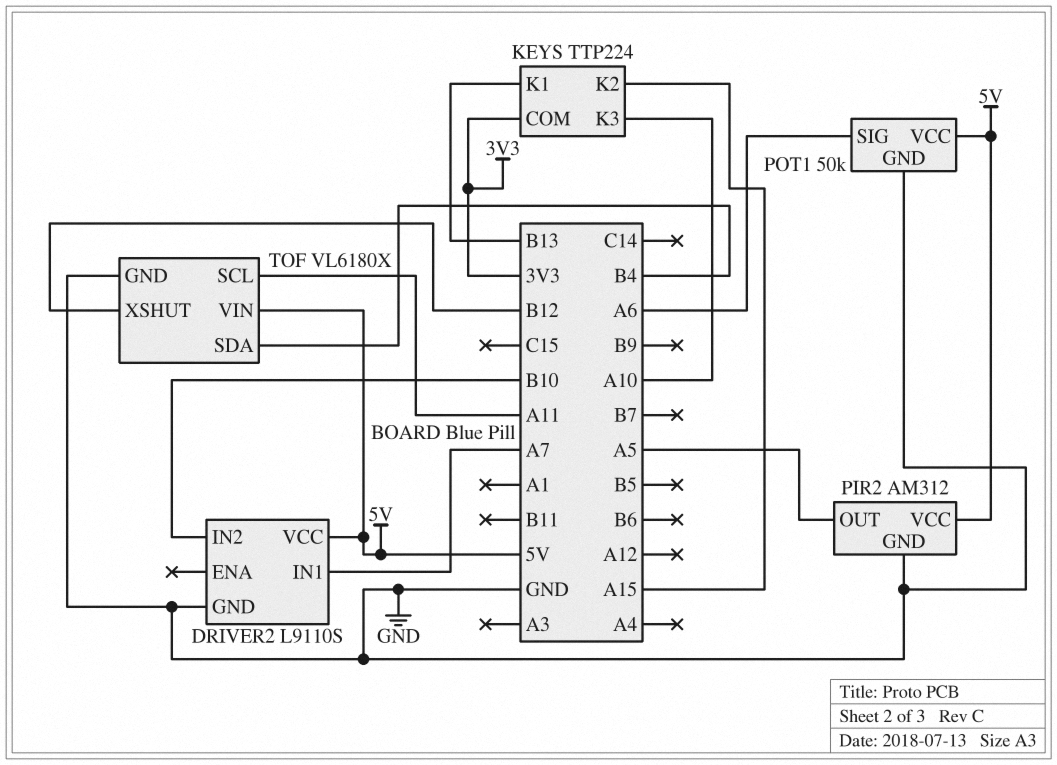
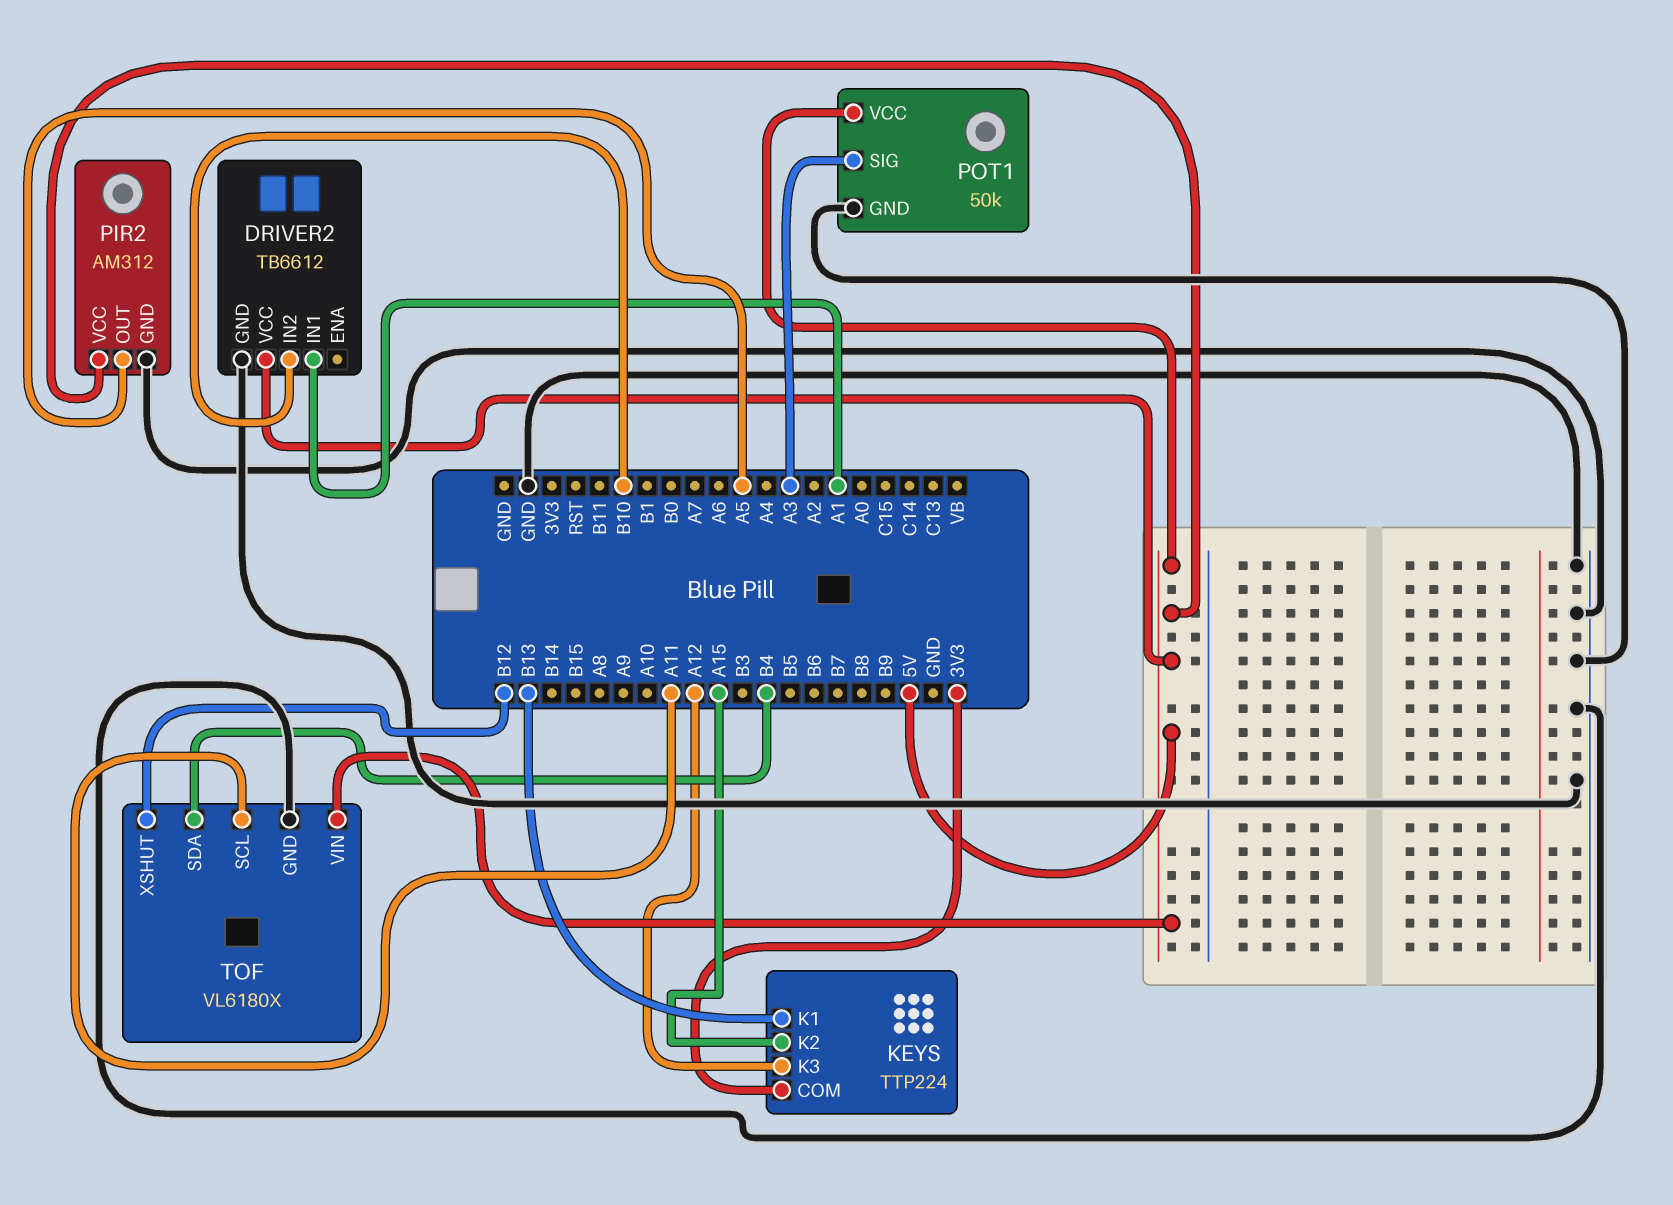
DRIVER2: L9110S -> TB6612
DRIVER2 pin IN1: A7 -> A1
KEYS pin K3: A10 -> A12
POT1 pin SIG: A6 -> A3

